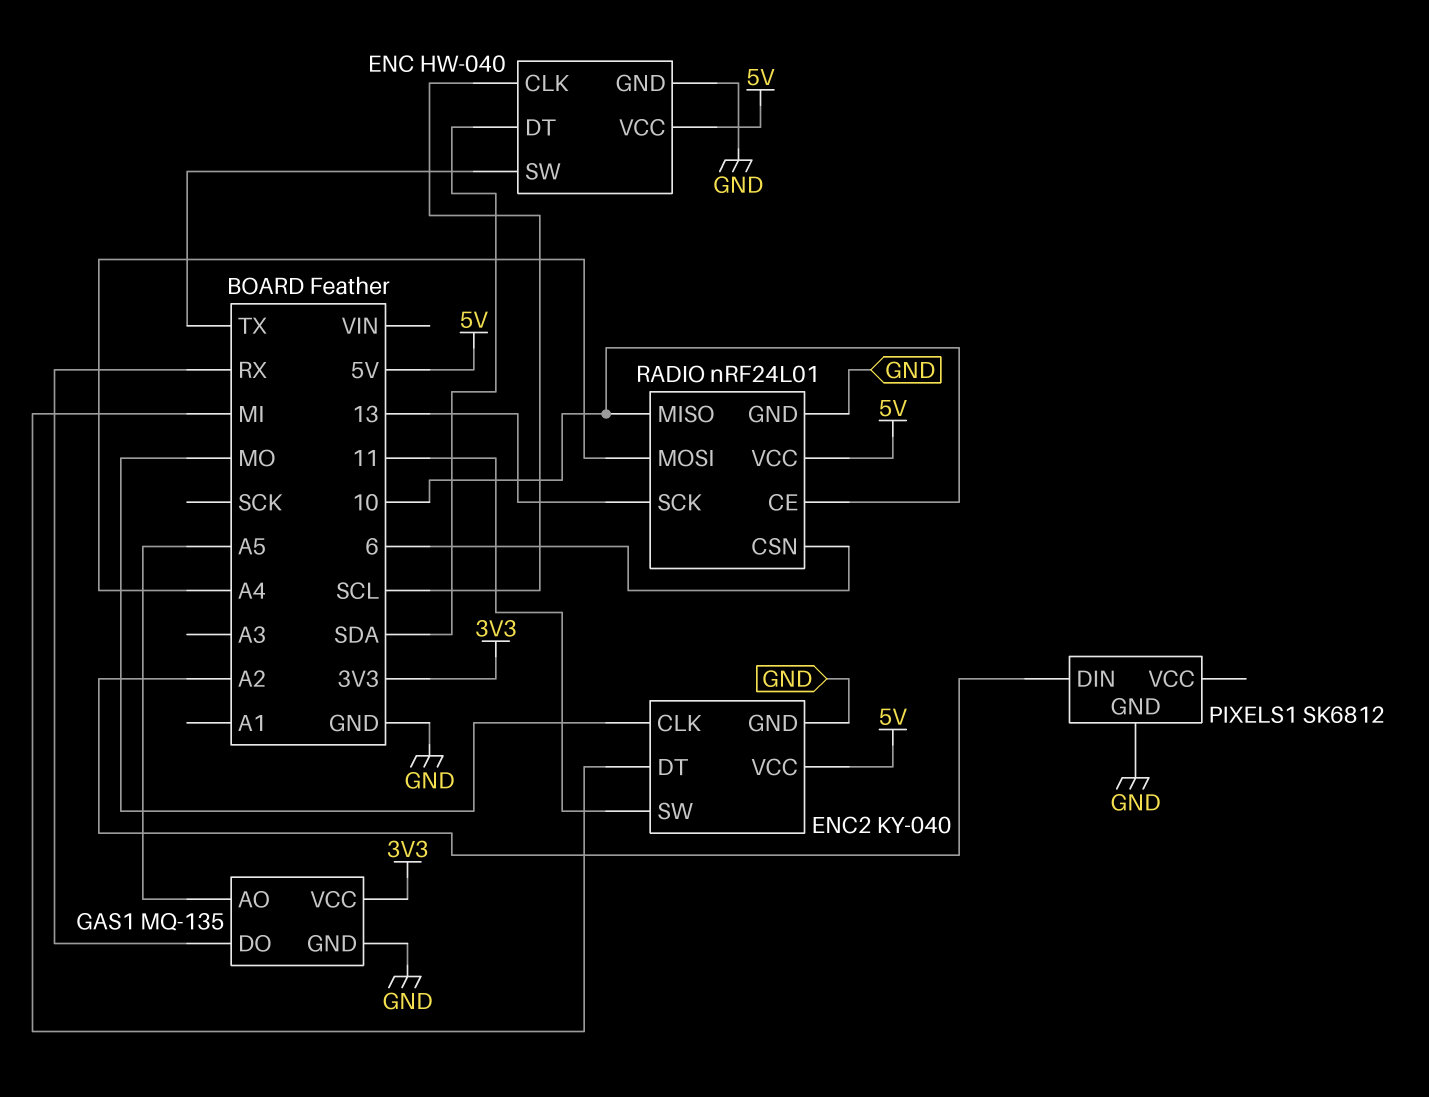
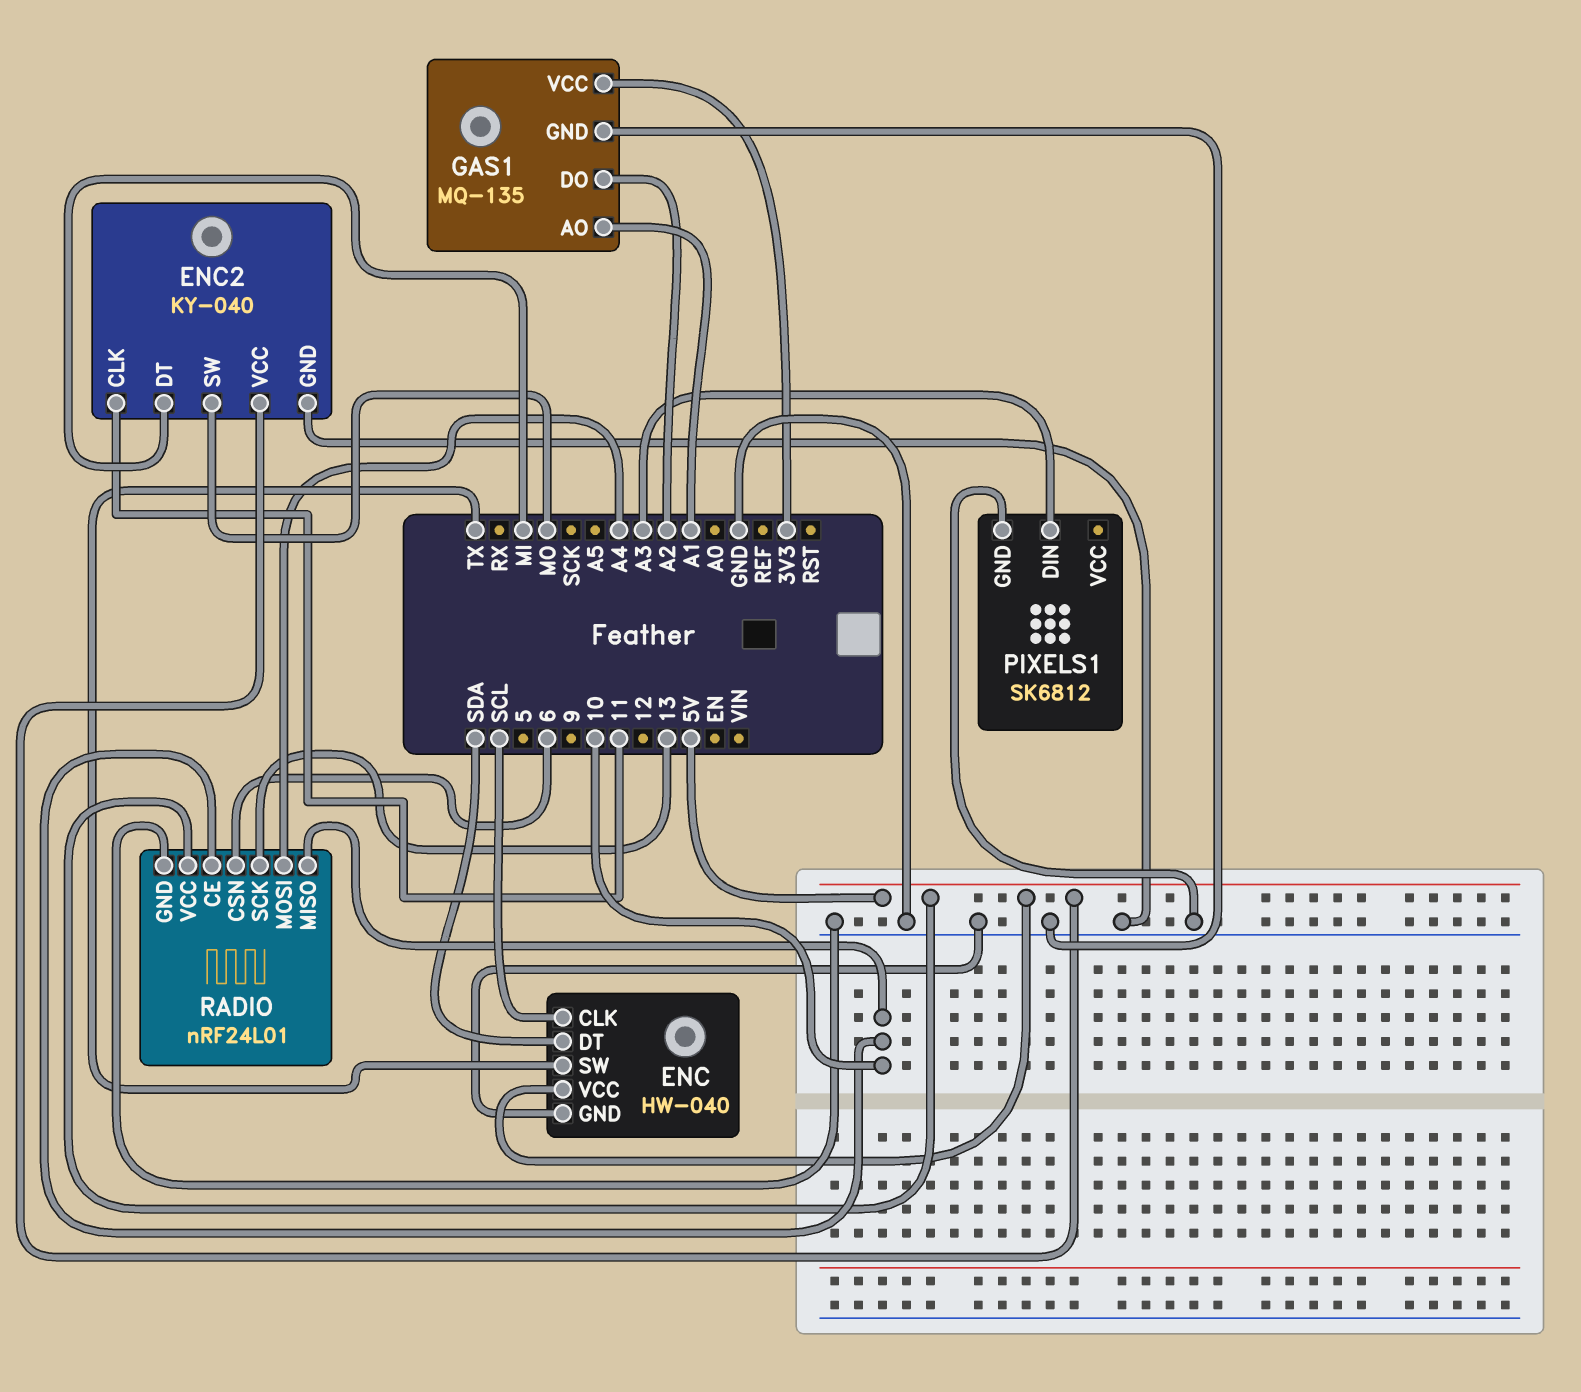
ENC2 pin CLK: MO -> 11
ENC2 pin SW: 11 -> MO
GAS1 pin AO: A5 -> A1
GAS1 pin DO: RX -> A2
PIXELS1 pin DIN: A2 -> A3

